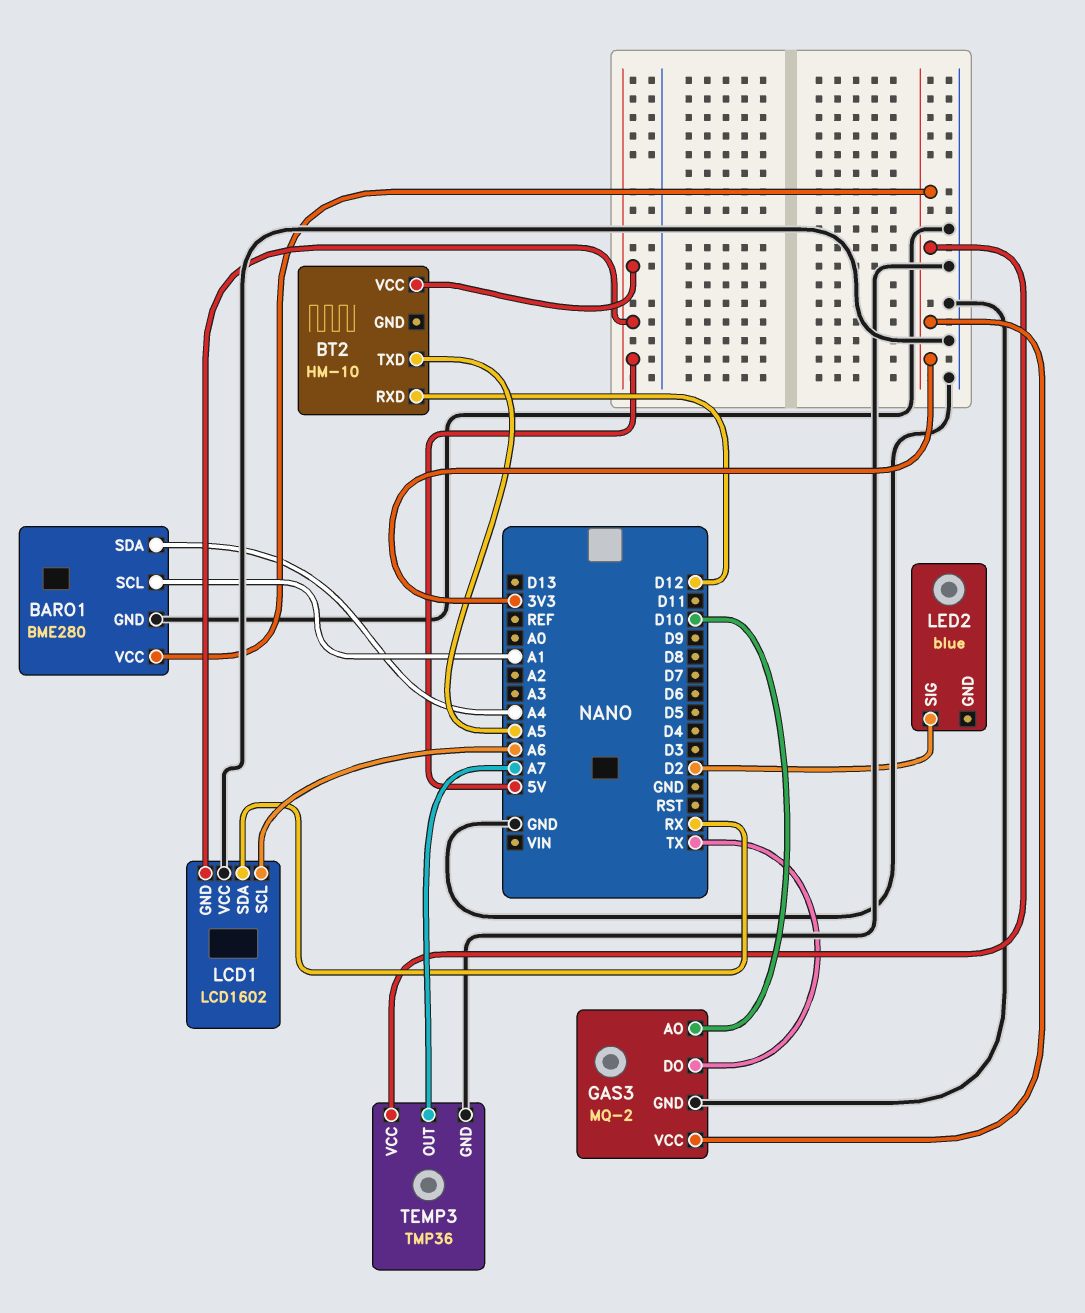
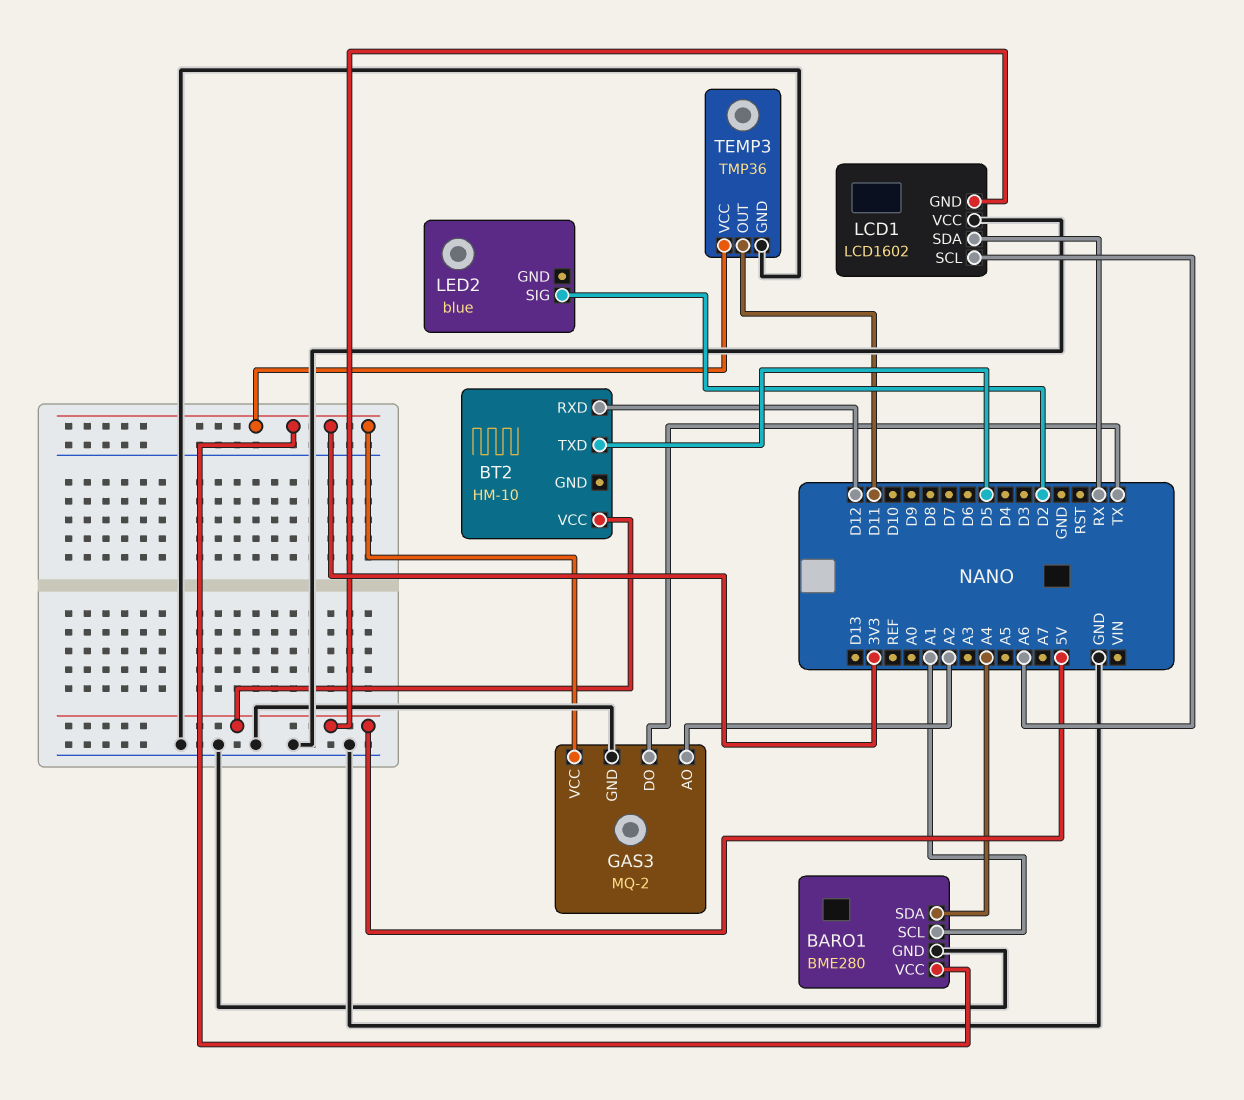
BT2 pin TXD: A5 -> D5
GAS3 pin AO: D10 -> A2
TEMP3 pin OUT: A7 -> D11

